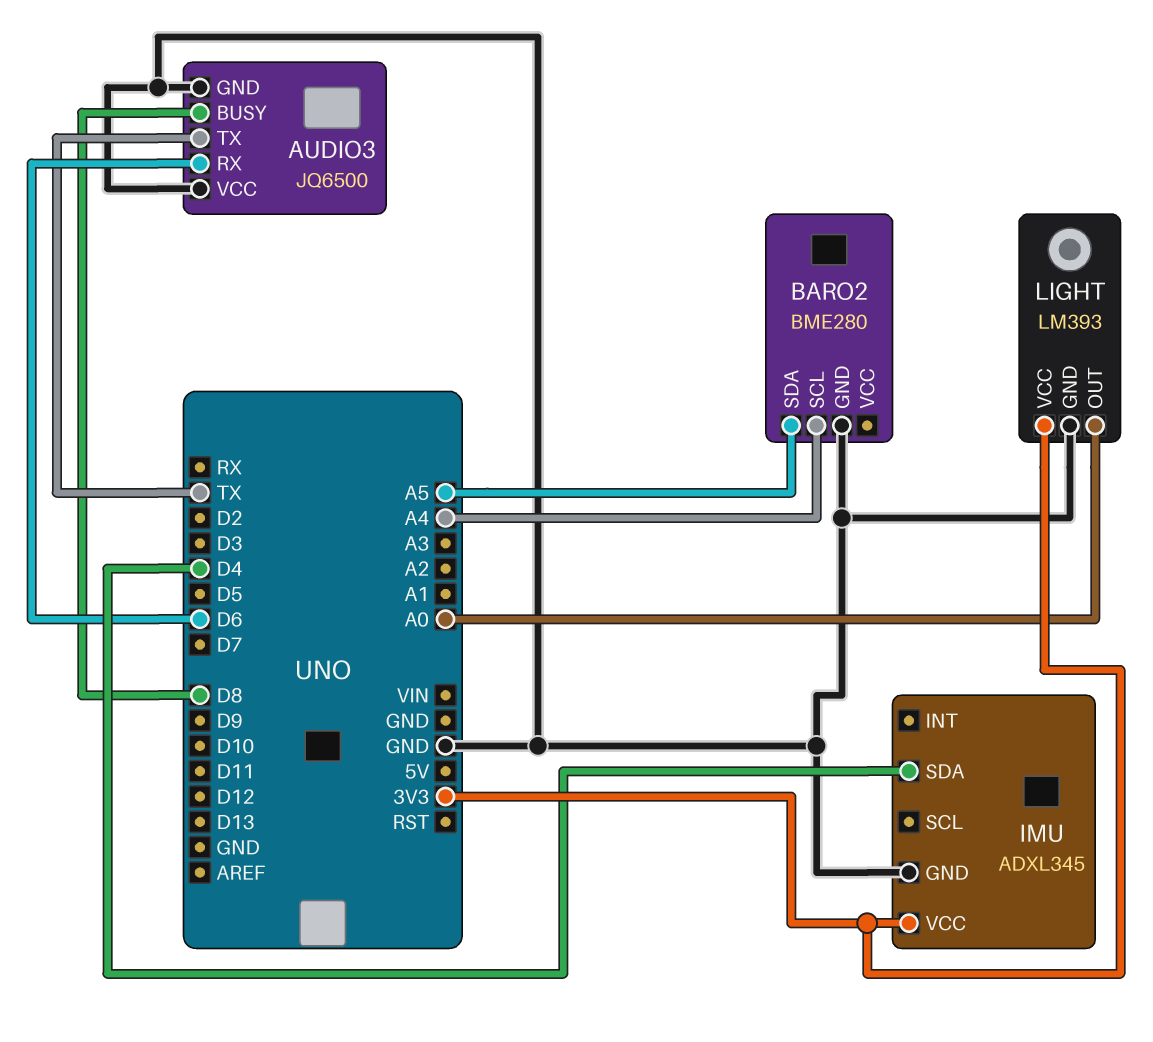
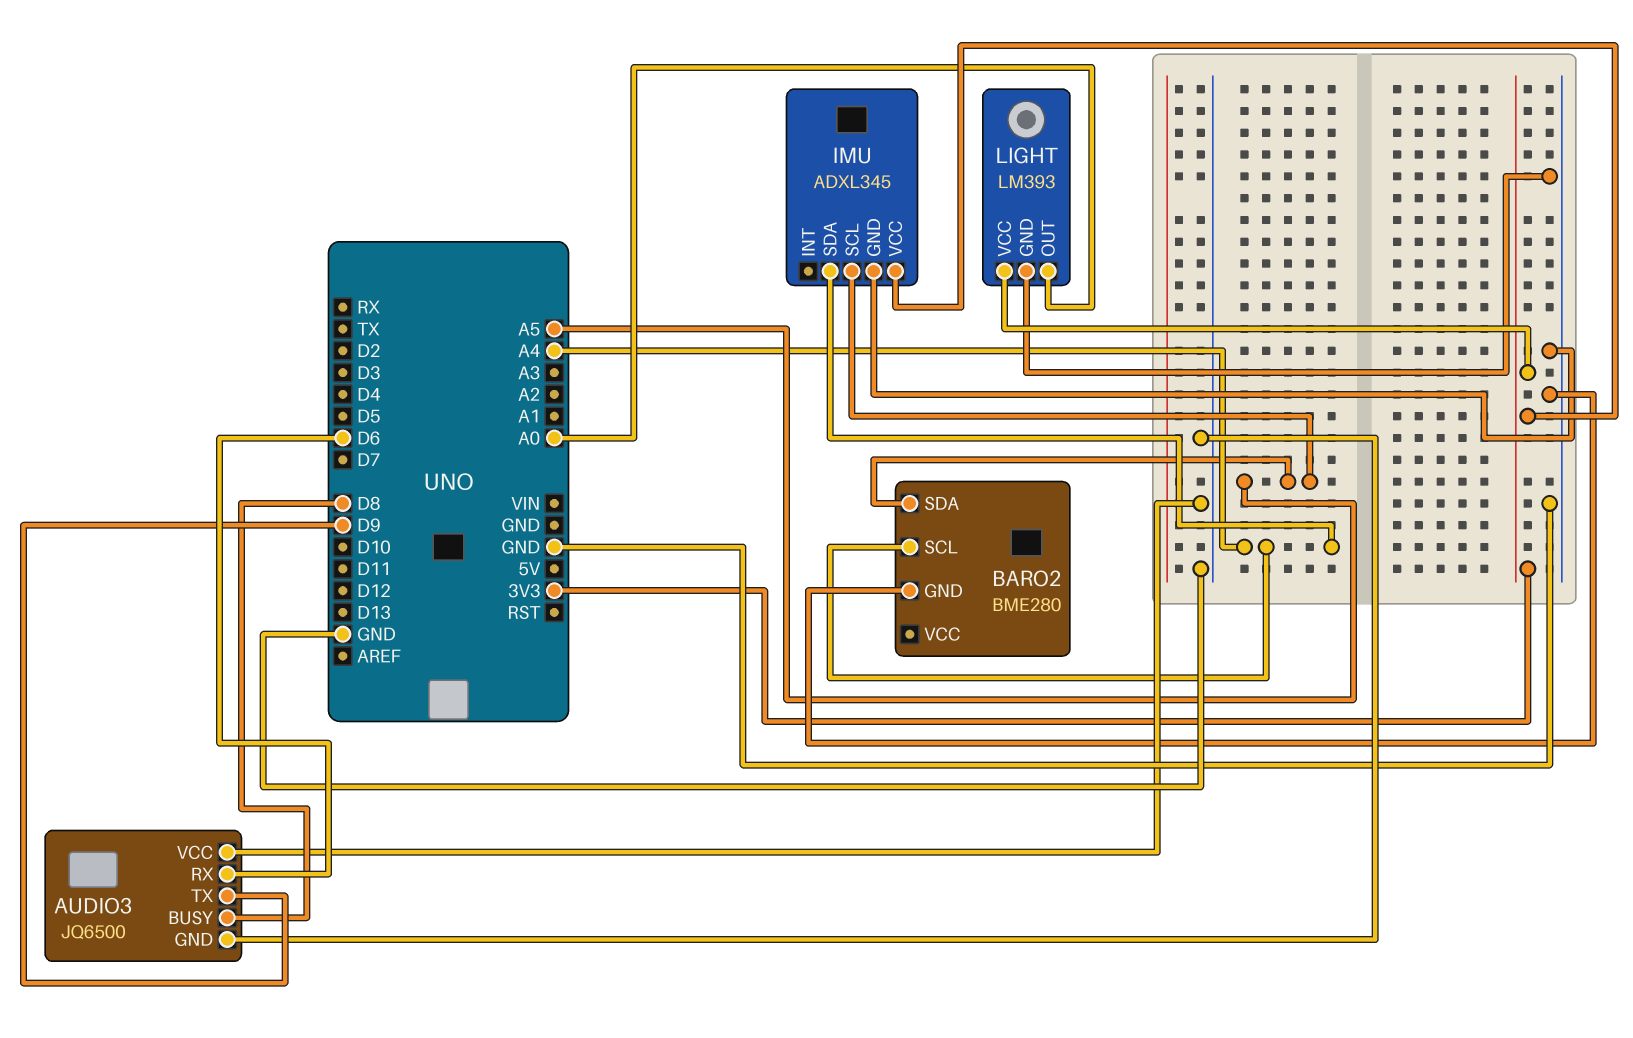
AUDIO3 pin TX: TX -> D9
IMU pin SCL: none -> A5
IMU pin SDA: D4 -> A4

